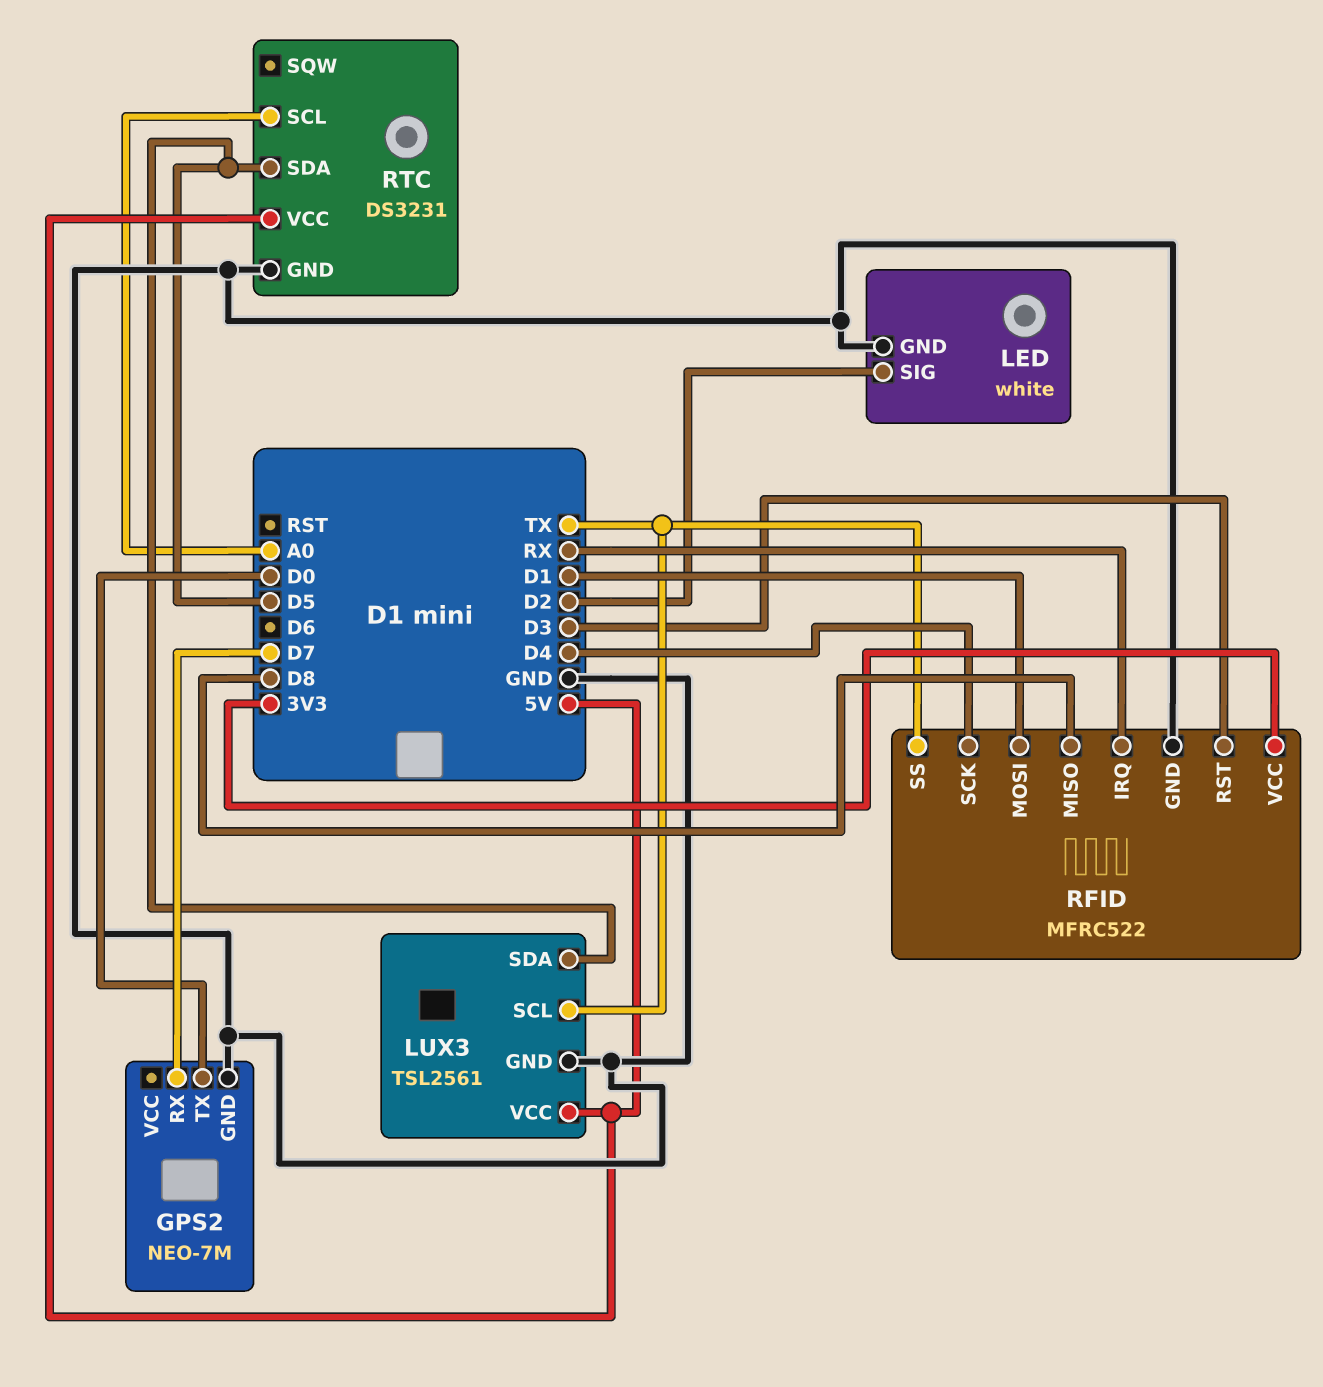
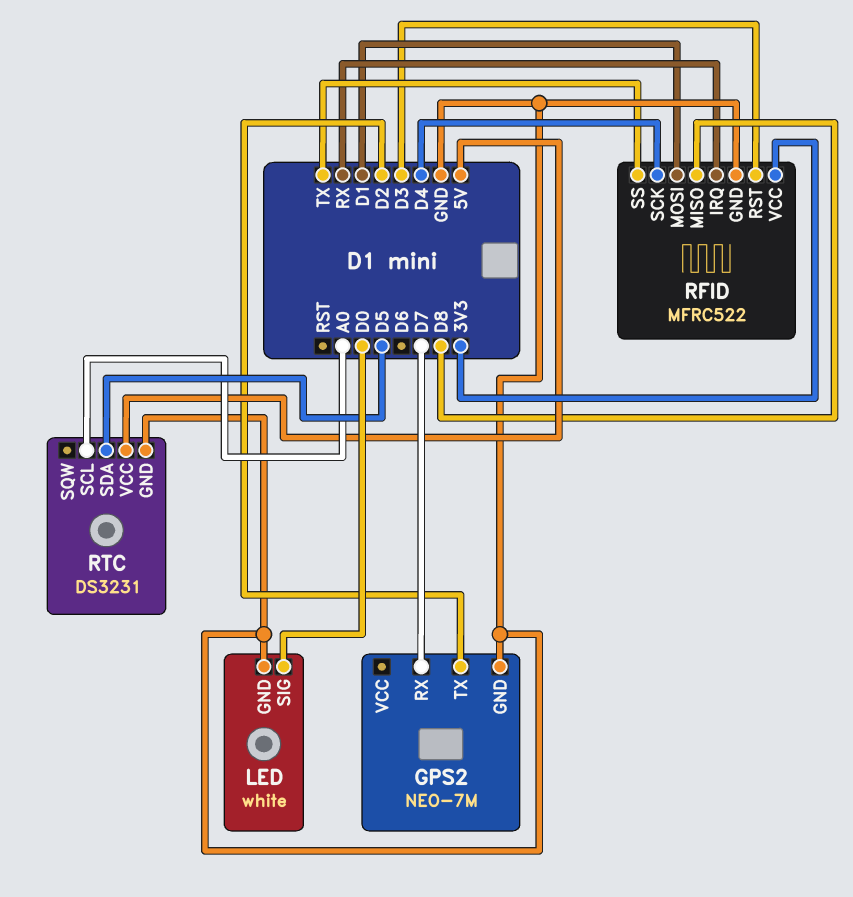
GPS2 pin TX: D0 -> D2
LED pin SIG: D2 -> D0
LUX3: TSL2561 -> none
LUX3 pin GND: GND -> none
LUX3 pin SCL: TX -> none
LUX3 pin SDA: D5 -> none
LUX3 pin VCC: 5V -> none

